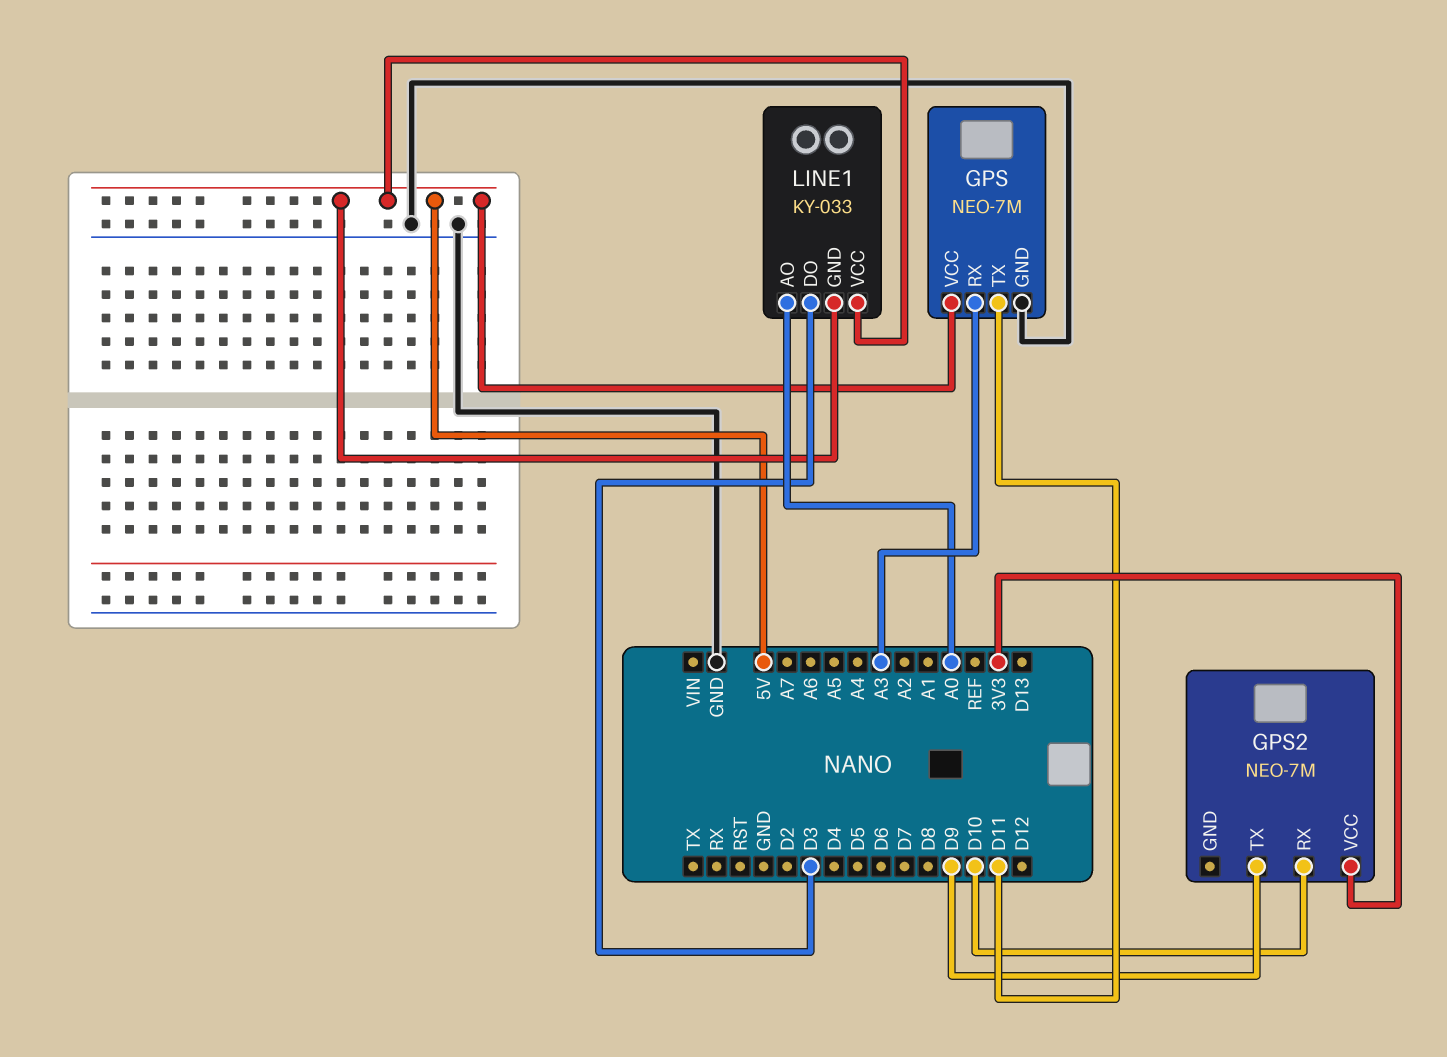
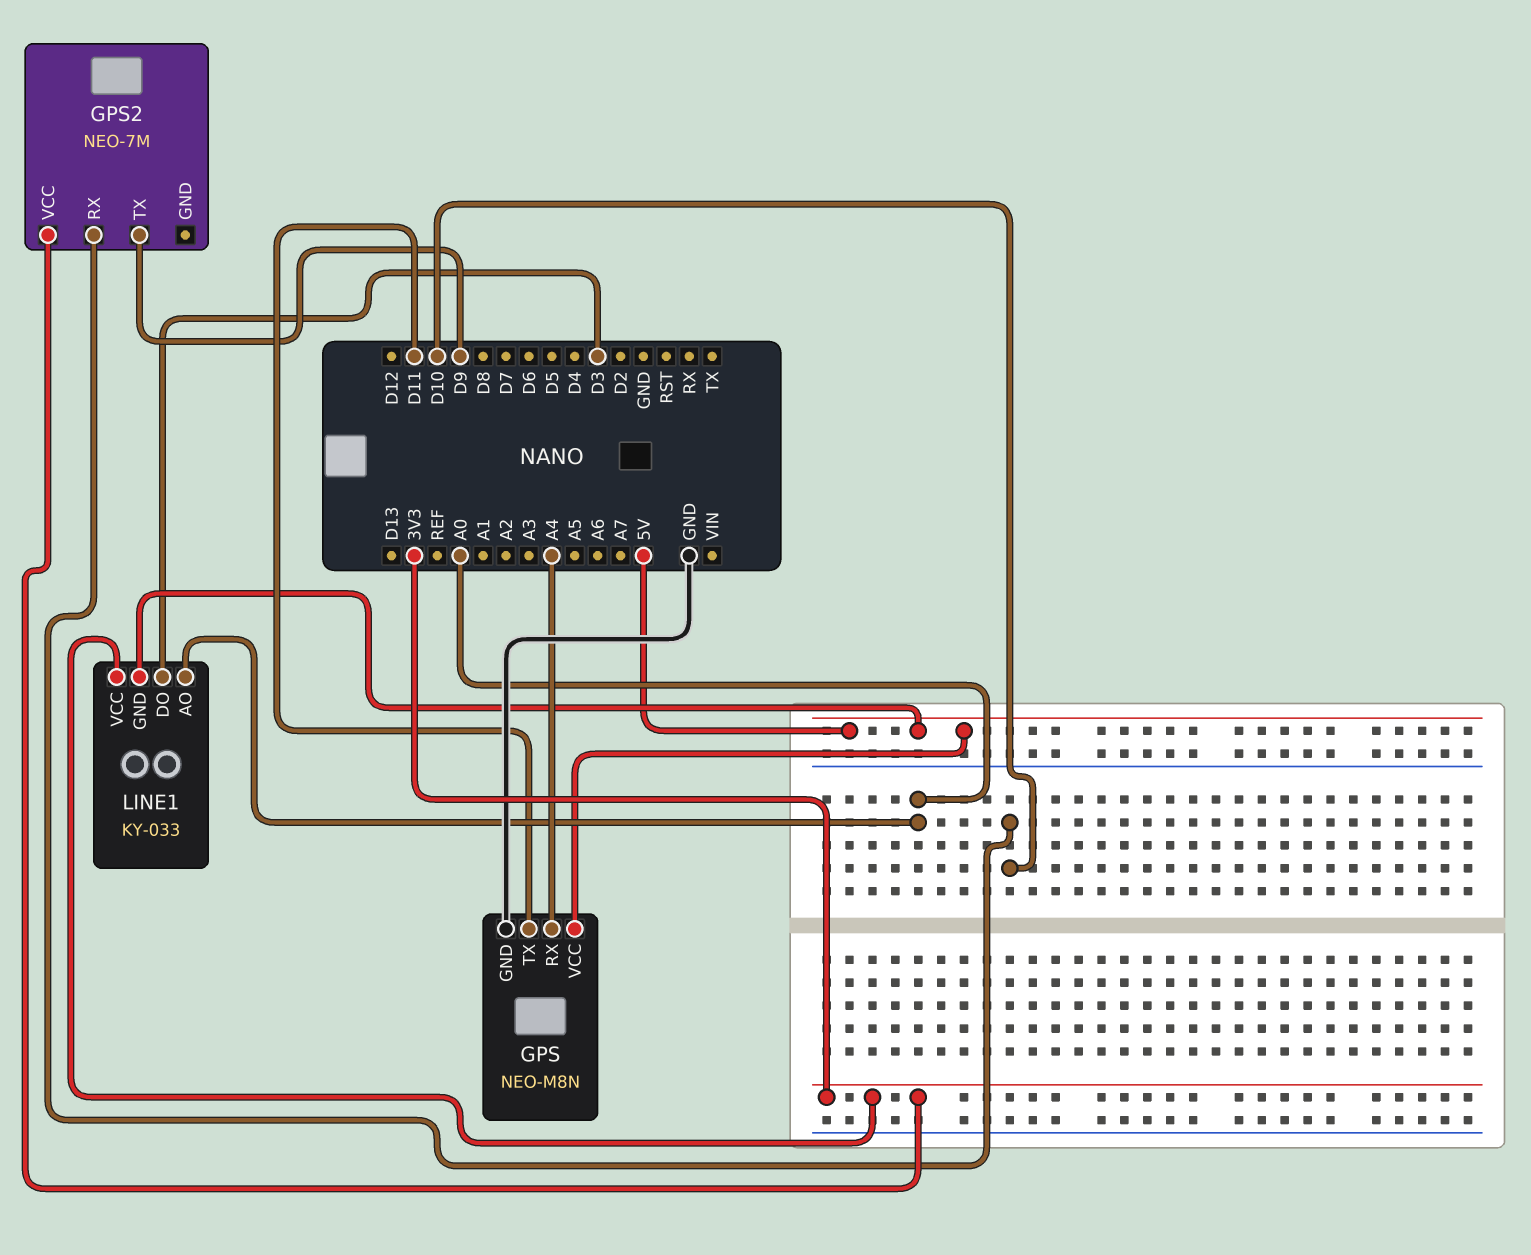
GPS: NEO-7M -> NEO-M8N
GPS pin RX: A3 -> A4
LINE1 pin VCC: 5V -> 3V3

